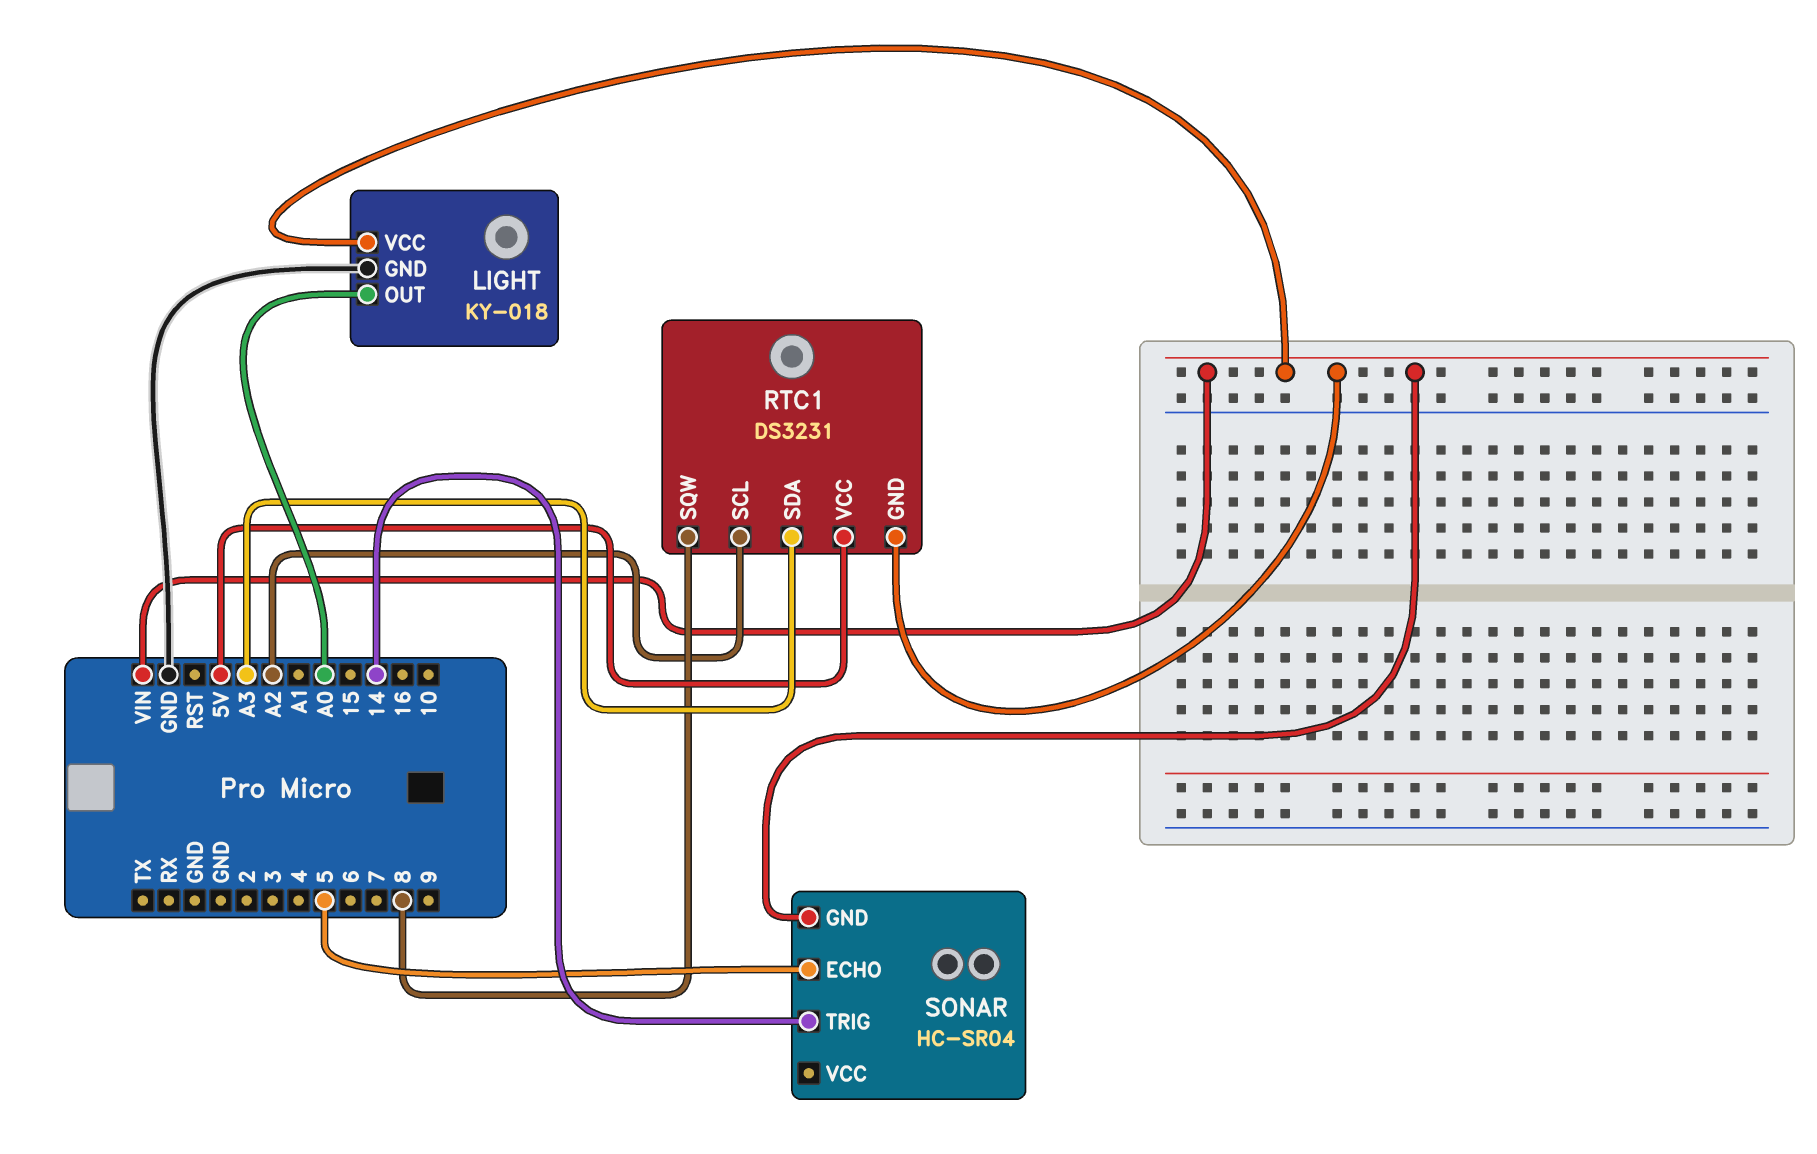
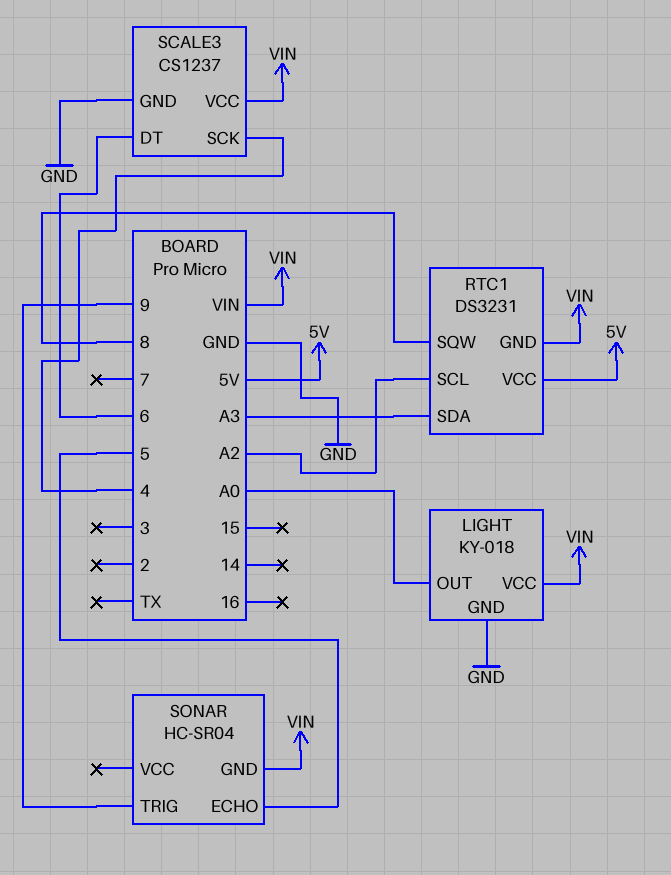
SCALE3: none -> CS1237
SCALE3 pin DT: none -> 6
SCALE3 pin GND: none -> GND
SCALE3 pin SCK: none -> 4
SCALE3 pin VCC: none -> VIN
SONAR pin TRIG: 14 -> 9

